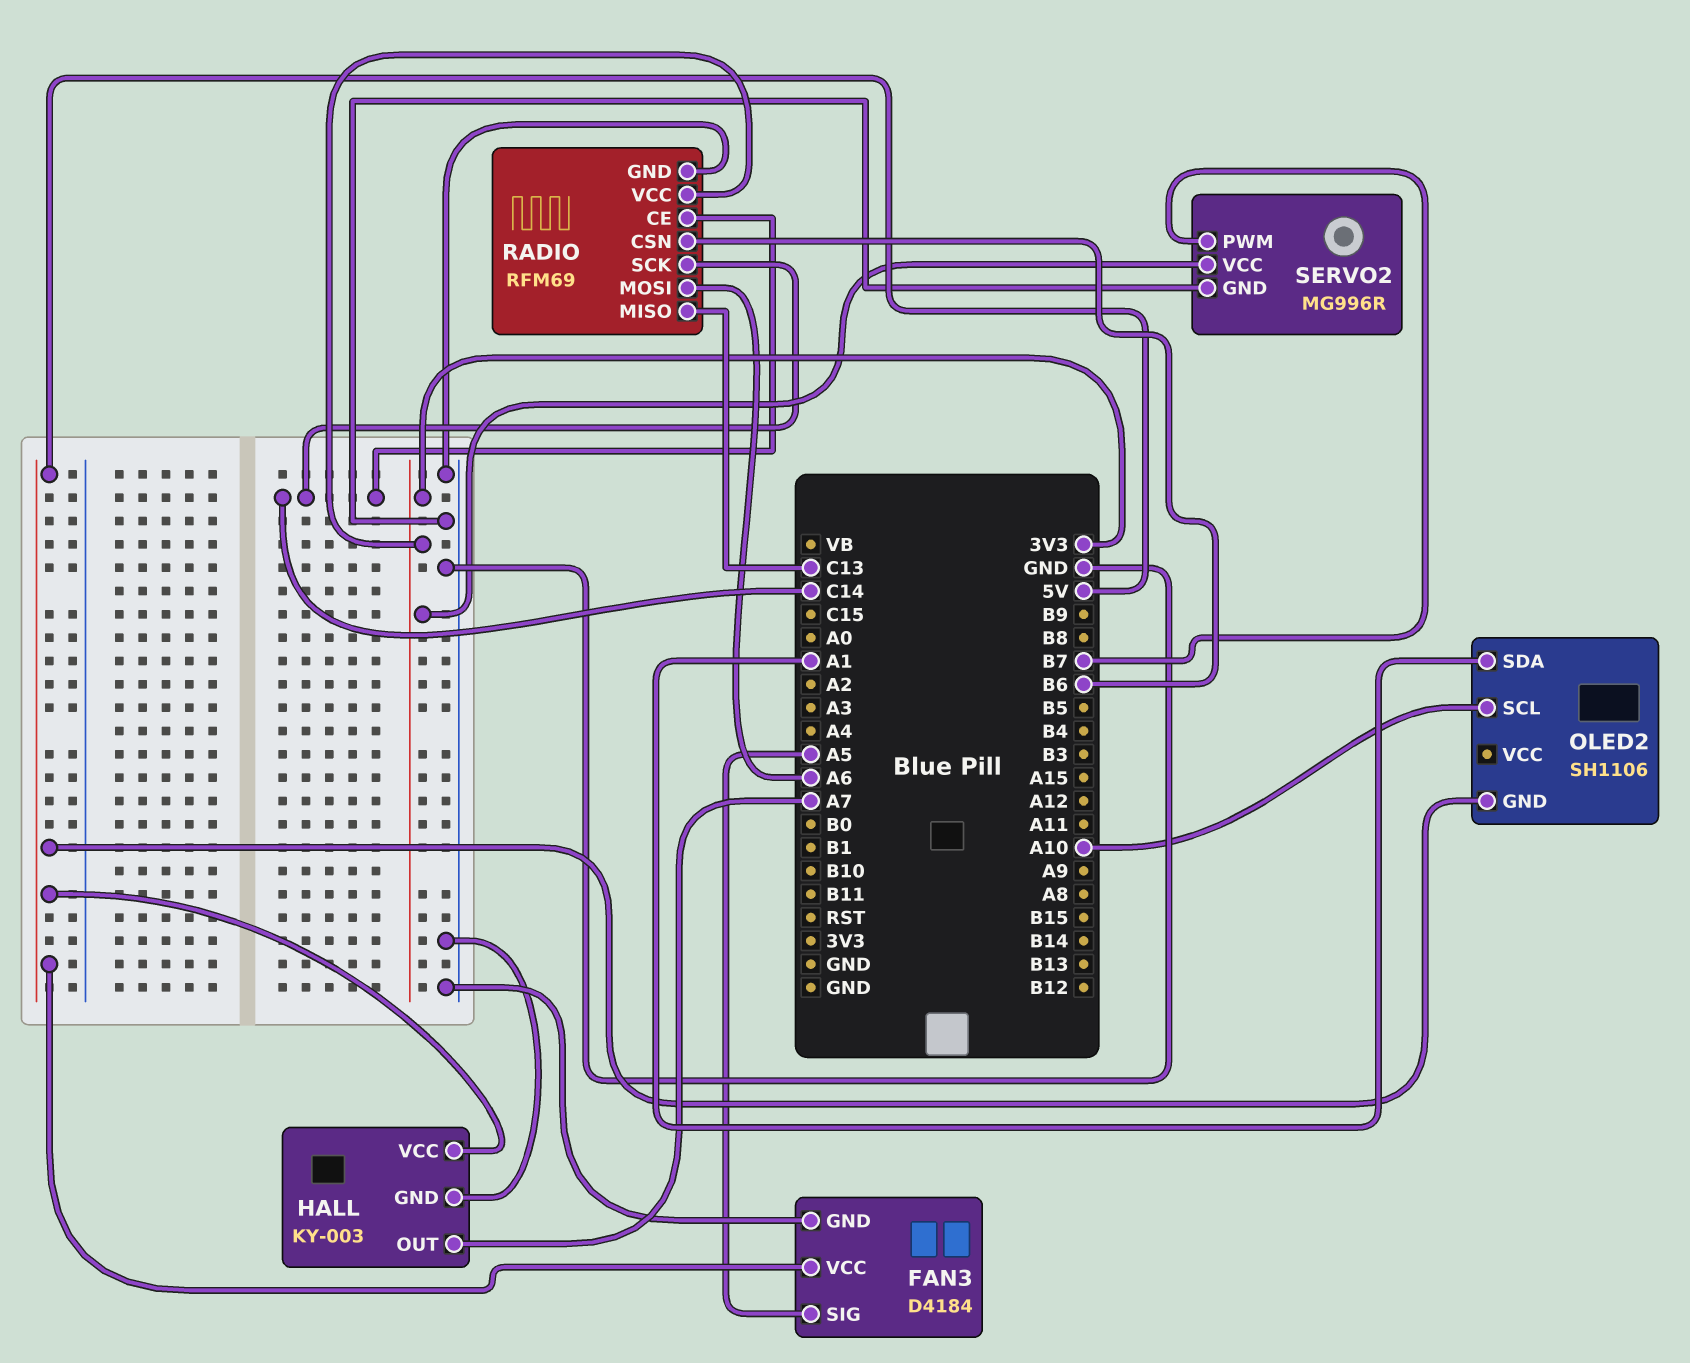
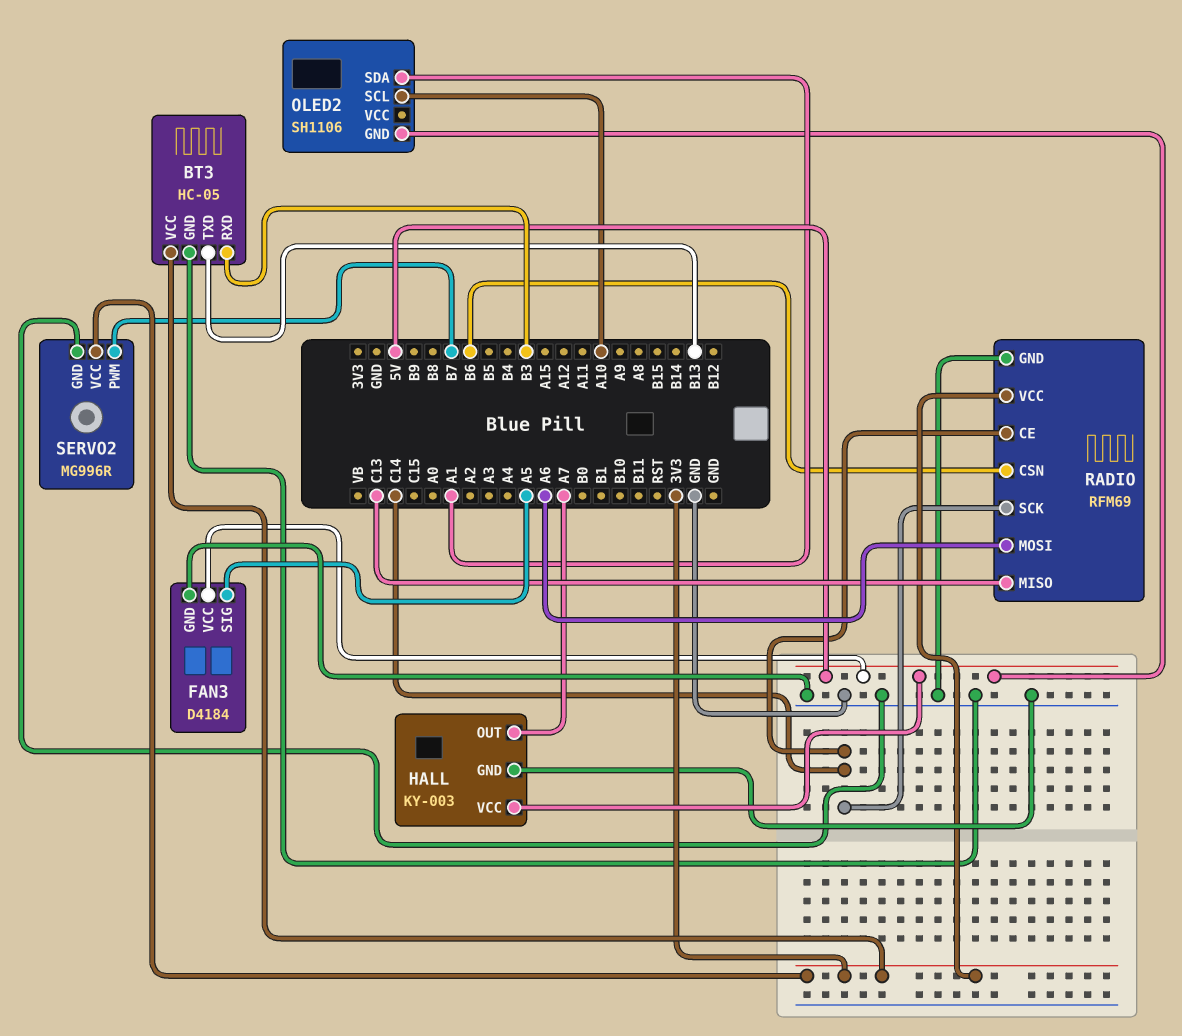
BT3: none -> HC-05
BT3 pin GND: none -> GND
BT3 pin RXD: none -> B3
BT3 pin TXD: none -> B13
BT3 pin VCC: none -> 3V3

